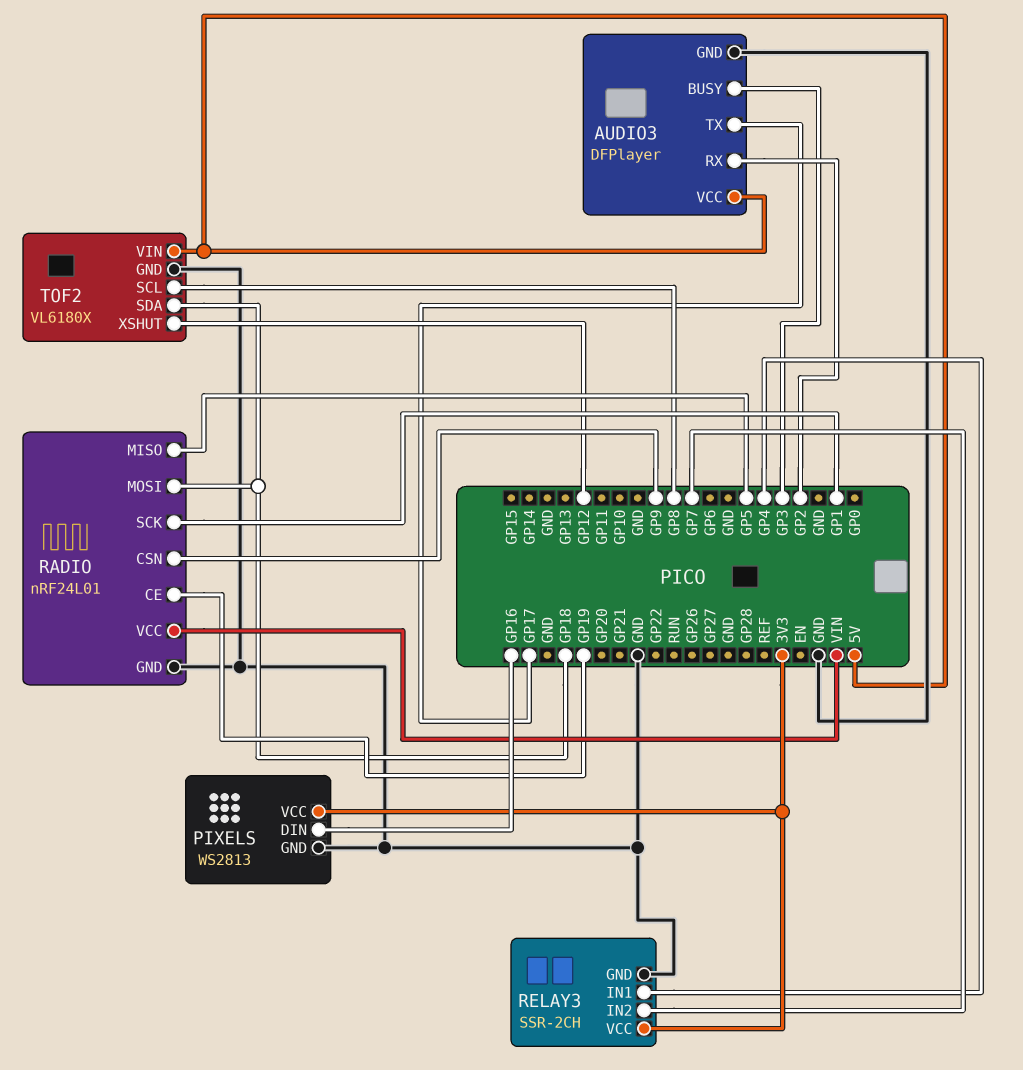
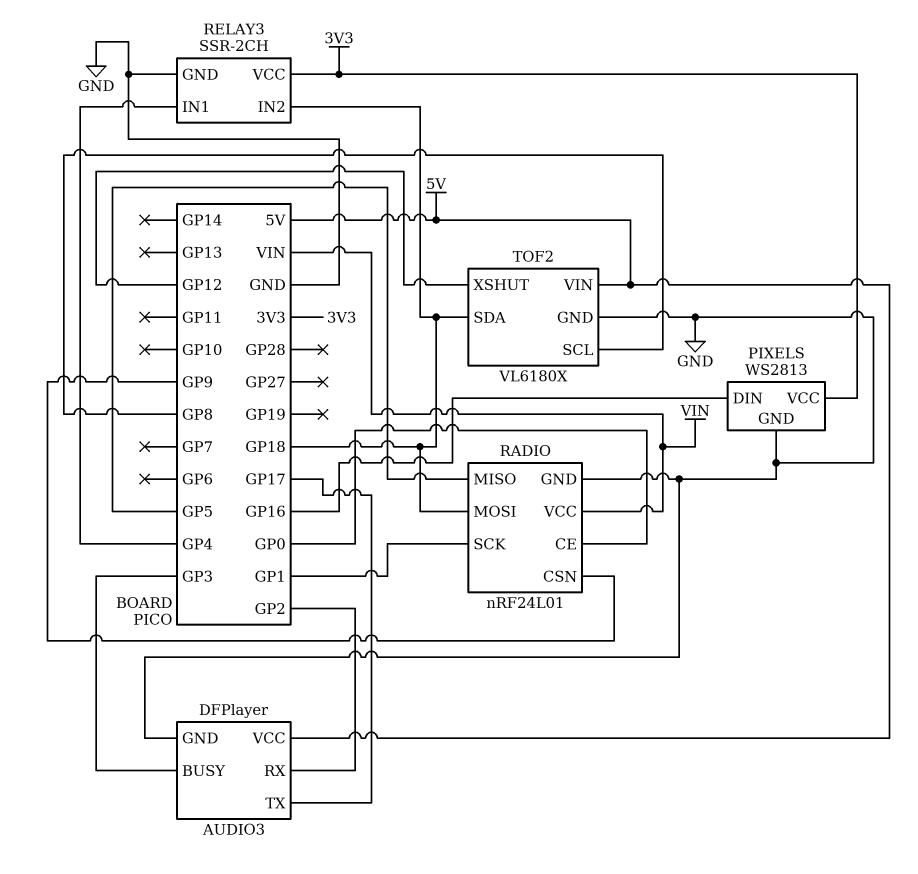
RADIO pin CE: GP19 -> GP0
RELAY3 pin IN2: GP7 -> GP18

